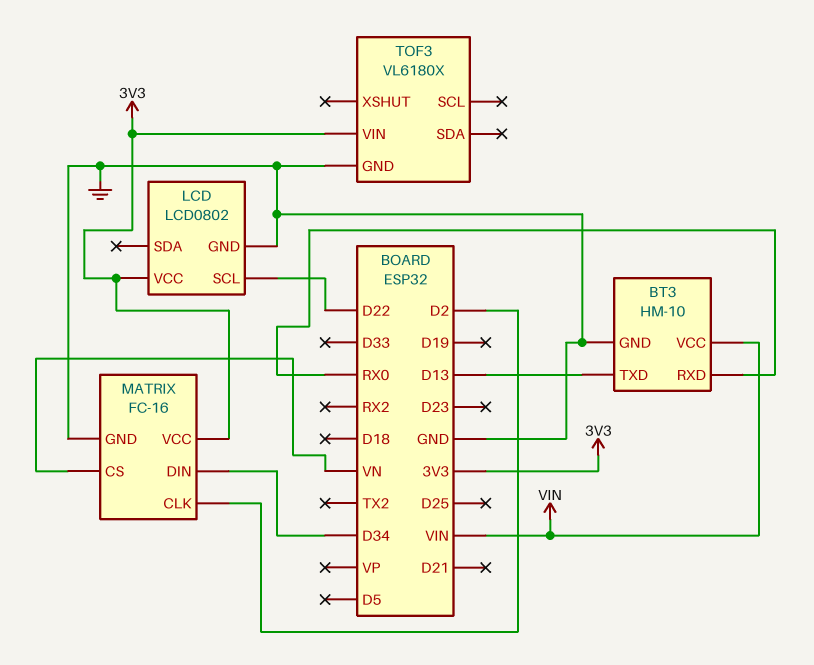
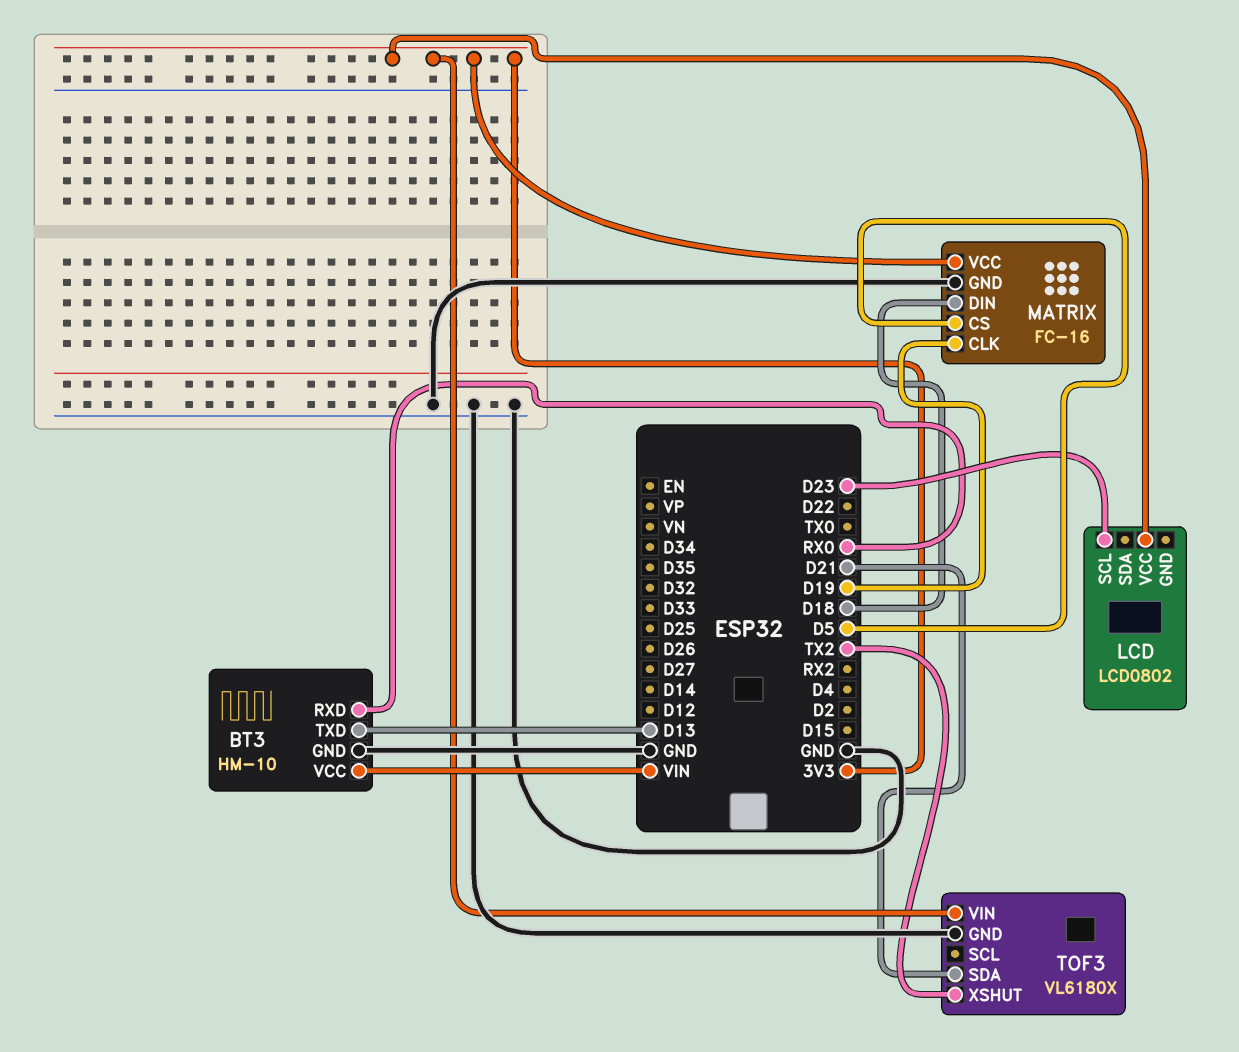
LCD pin GND: GND -> none
LCD pin SCL: D22 -> D23
MATRIX pin CLK: D2 -> D19
MATRIX pin CS: VN -> D5
MATRIX pin DIN: D34 -> D18
TOF3 pin SDA: none -> D21
TOF3 pin XSHUT: none -> TX2

